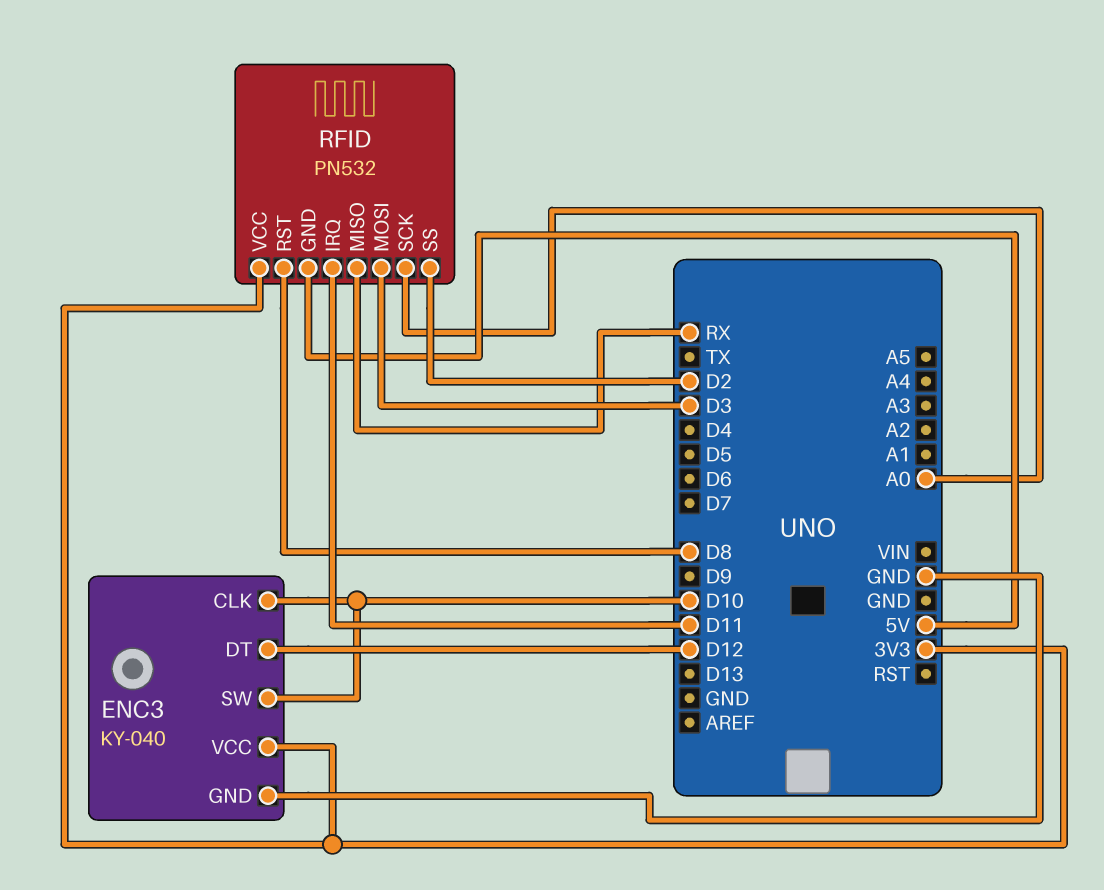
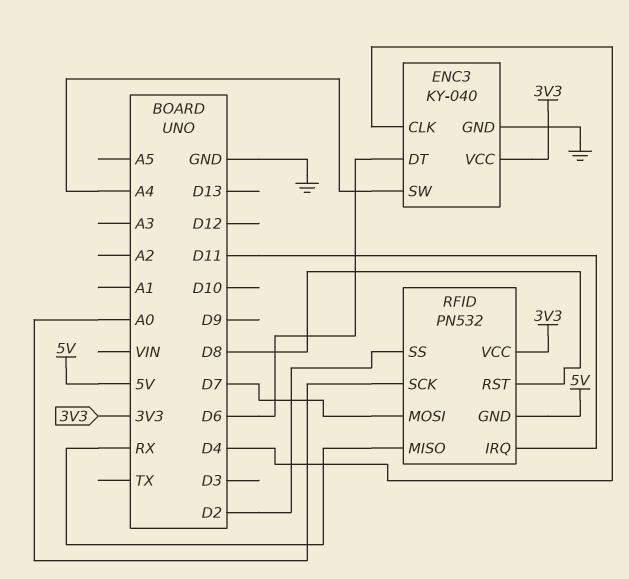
ENC3 pin CLK: D10 -> D4
ENC3 pin DT: D12 -> D6
ENC3 pin SW: D10 -> A4
RFID pin MOSI: D3 -> D7

